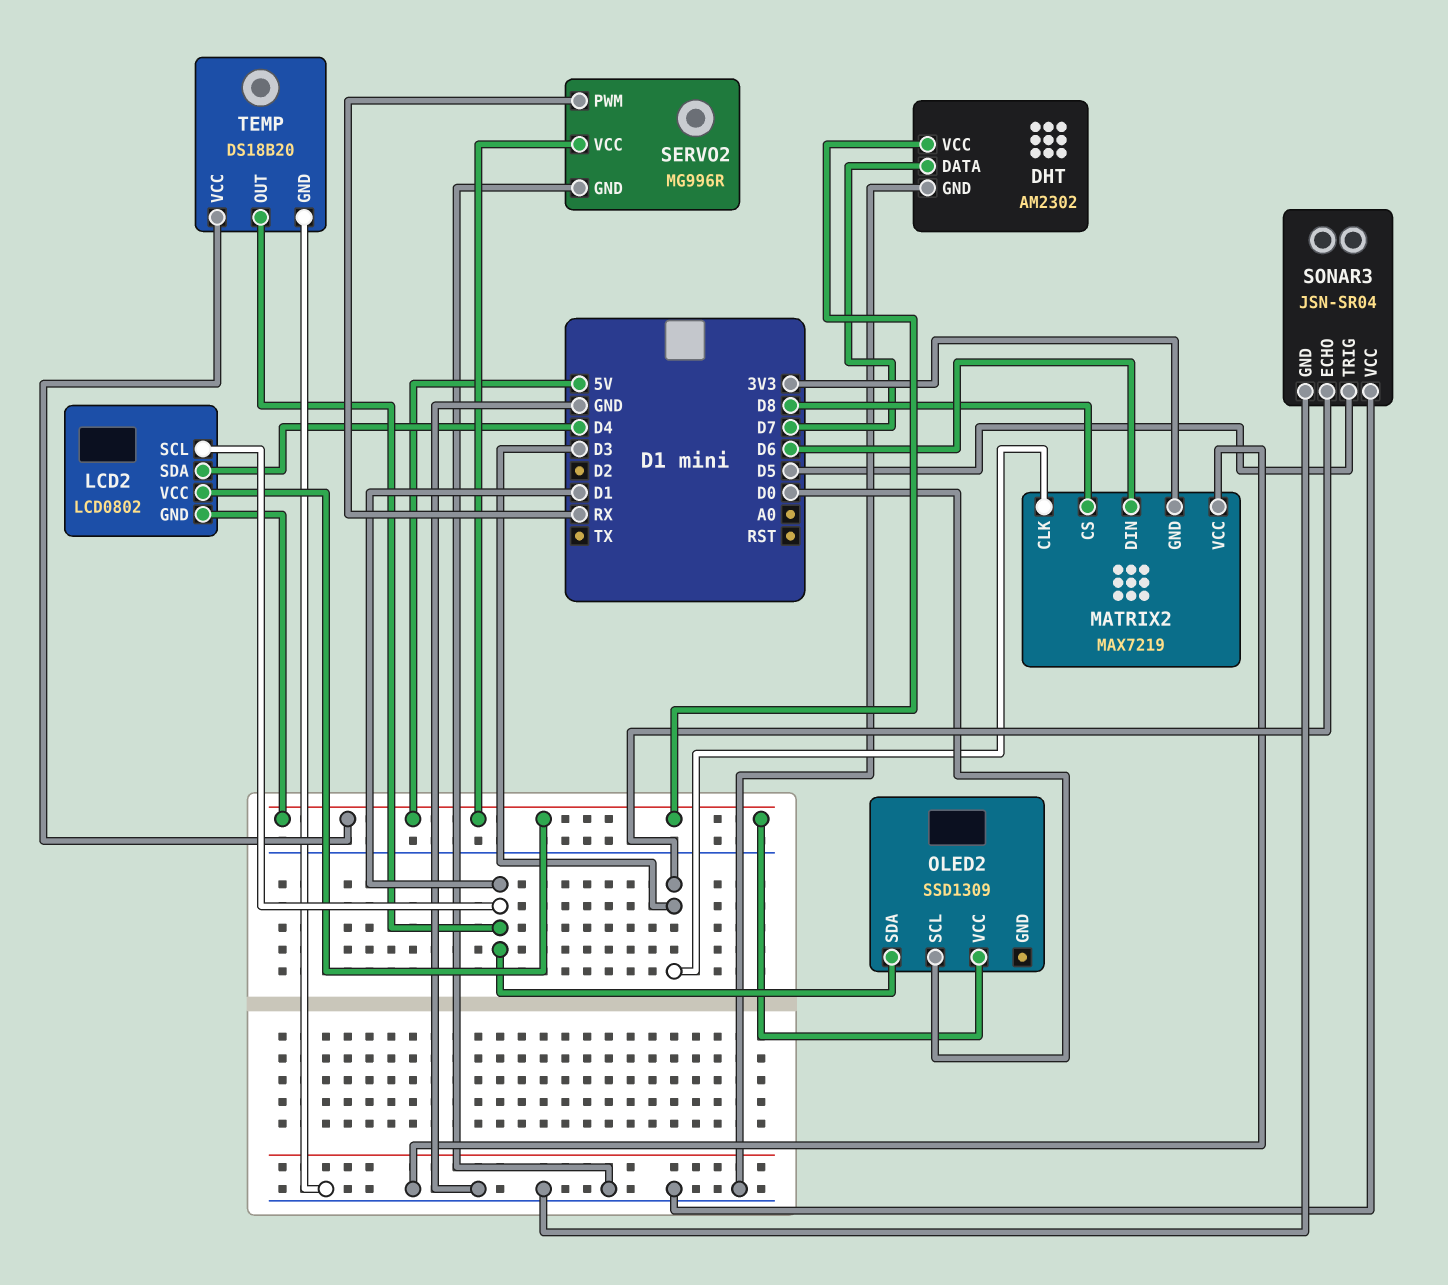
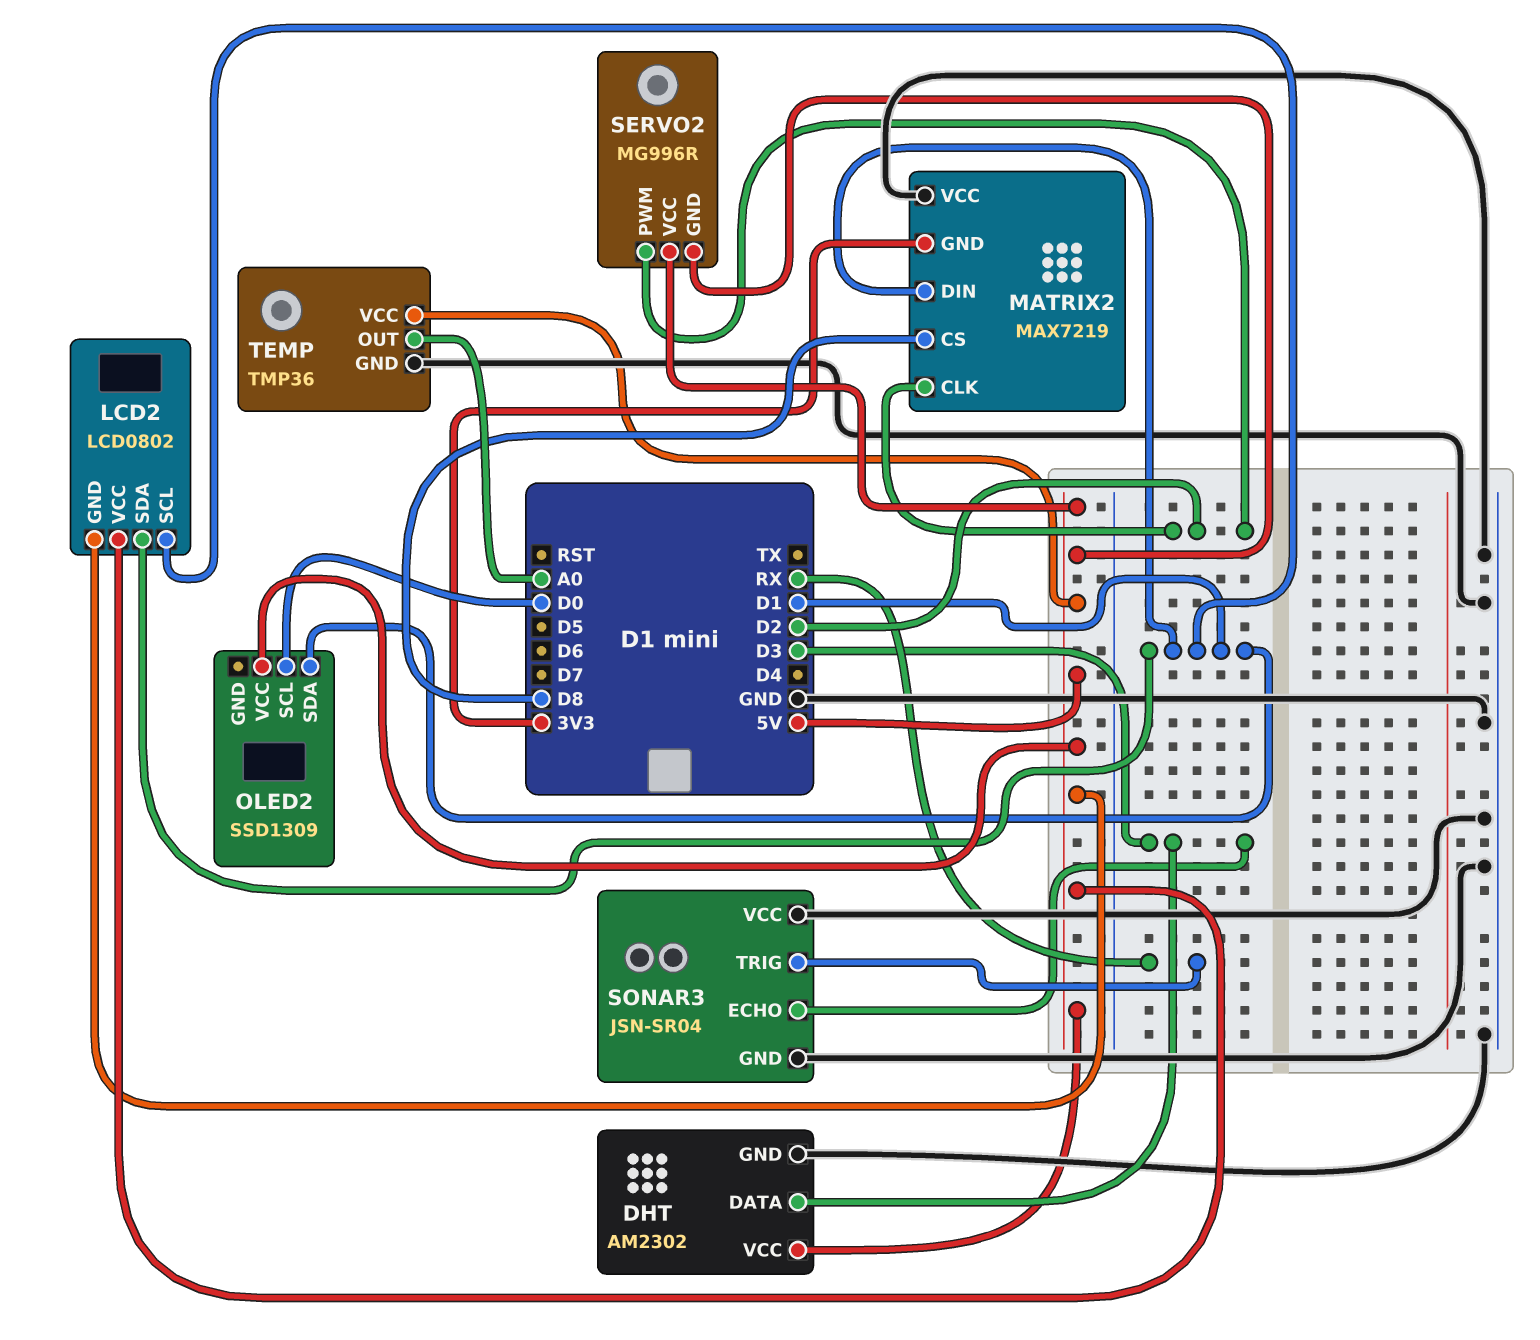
DHT pin DATA: D7 -> D3
LCD2 pin SDA: D4 -> D1
MATRIX2 pin CLK: D3 -> D2
MATRIX2 pin DIN: D6 -> D1
SERVO2 pin GND: GND -> 5V
SERVO2 pin PWM: RX -> D2
SONAR3 pin TRIG: D5 -> RX
TEMP: DS18B20 -> TMP36
TEMP pin OUT: D1 -> A0

